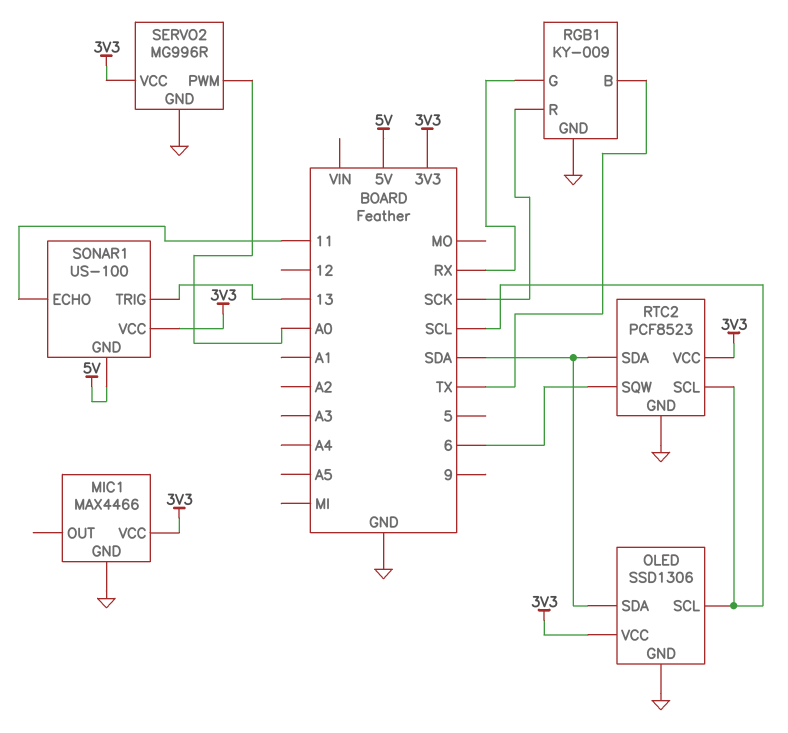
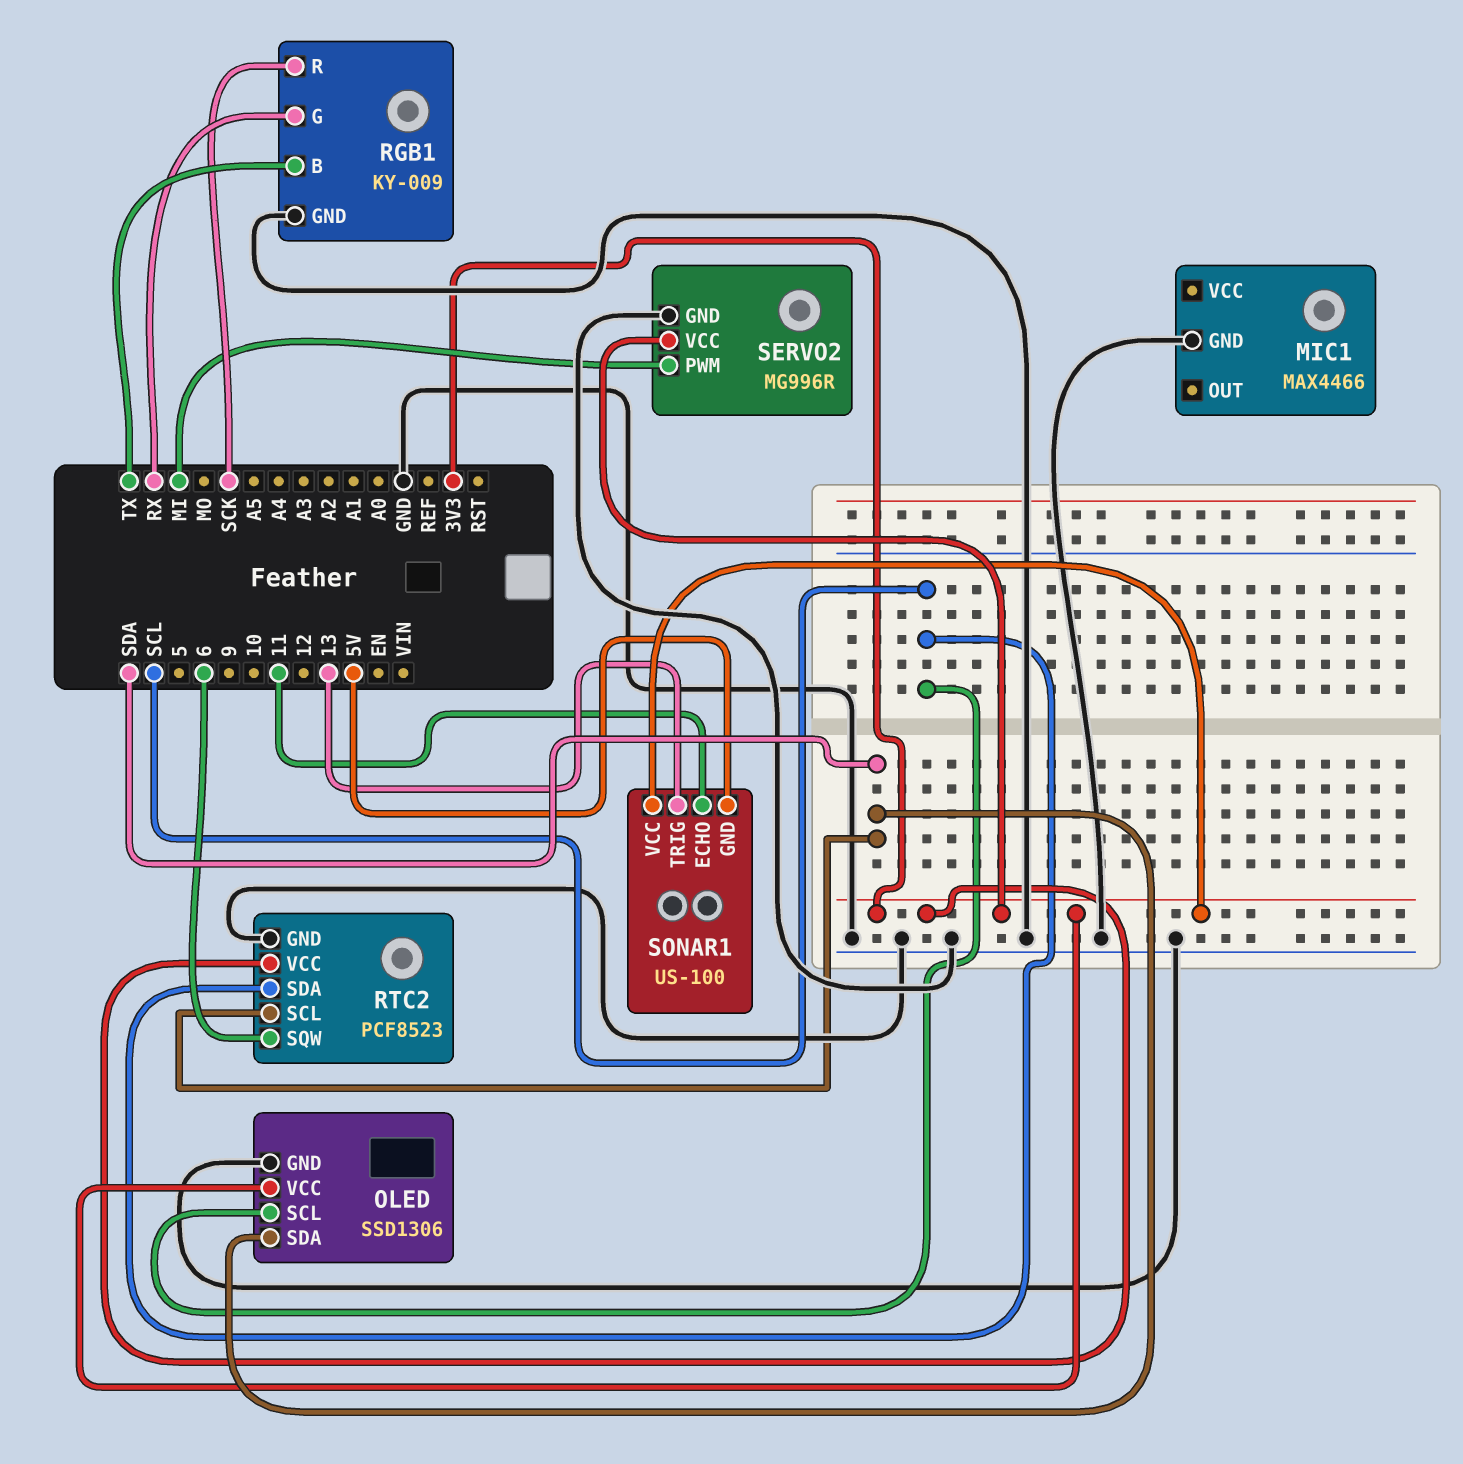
MIC1 pin VCC: 3V3 -> none
RTC2 pin SCL: SCL -> SDA
RTC2 pin SDA: SDA -> SCL
SERVO2 pin PWM: A0 -> MI

